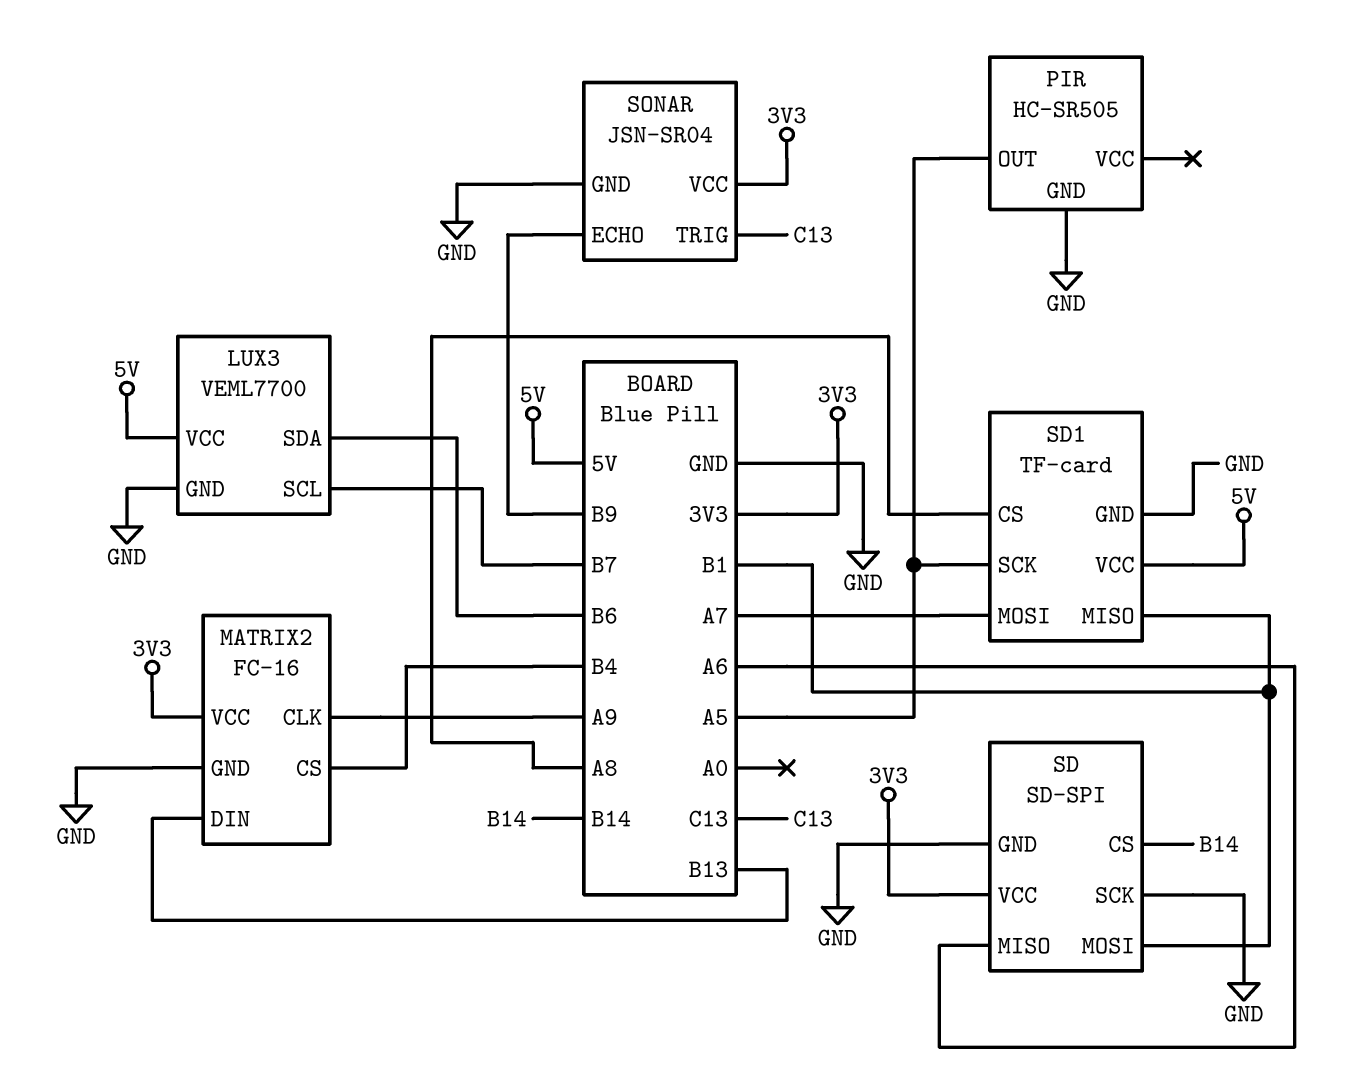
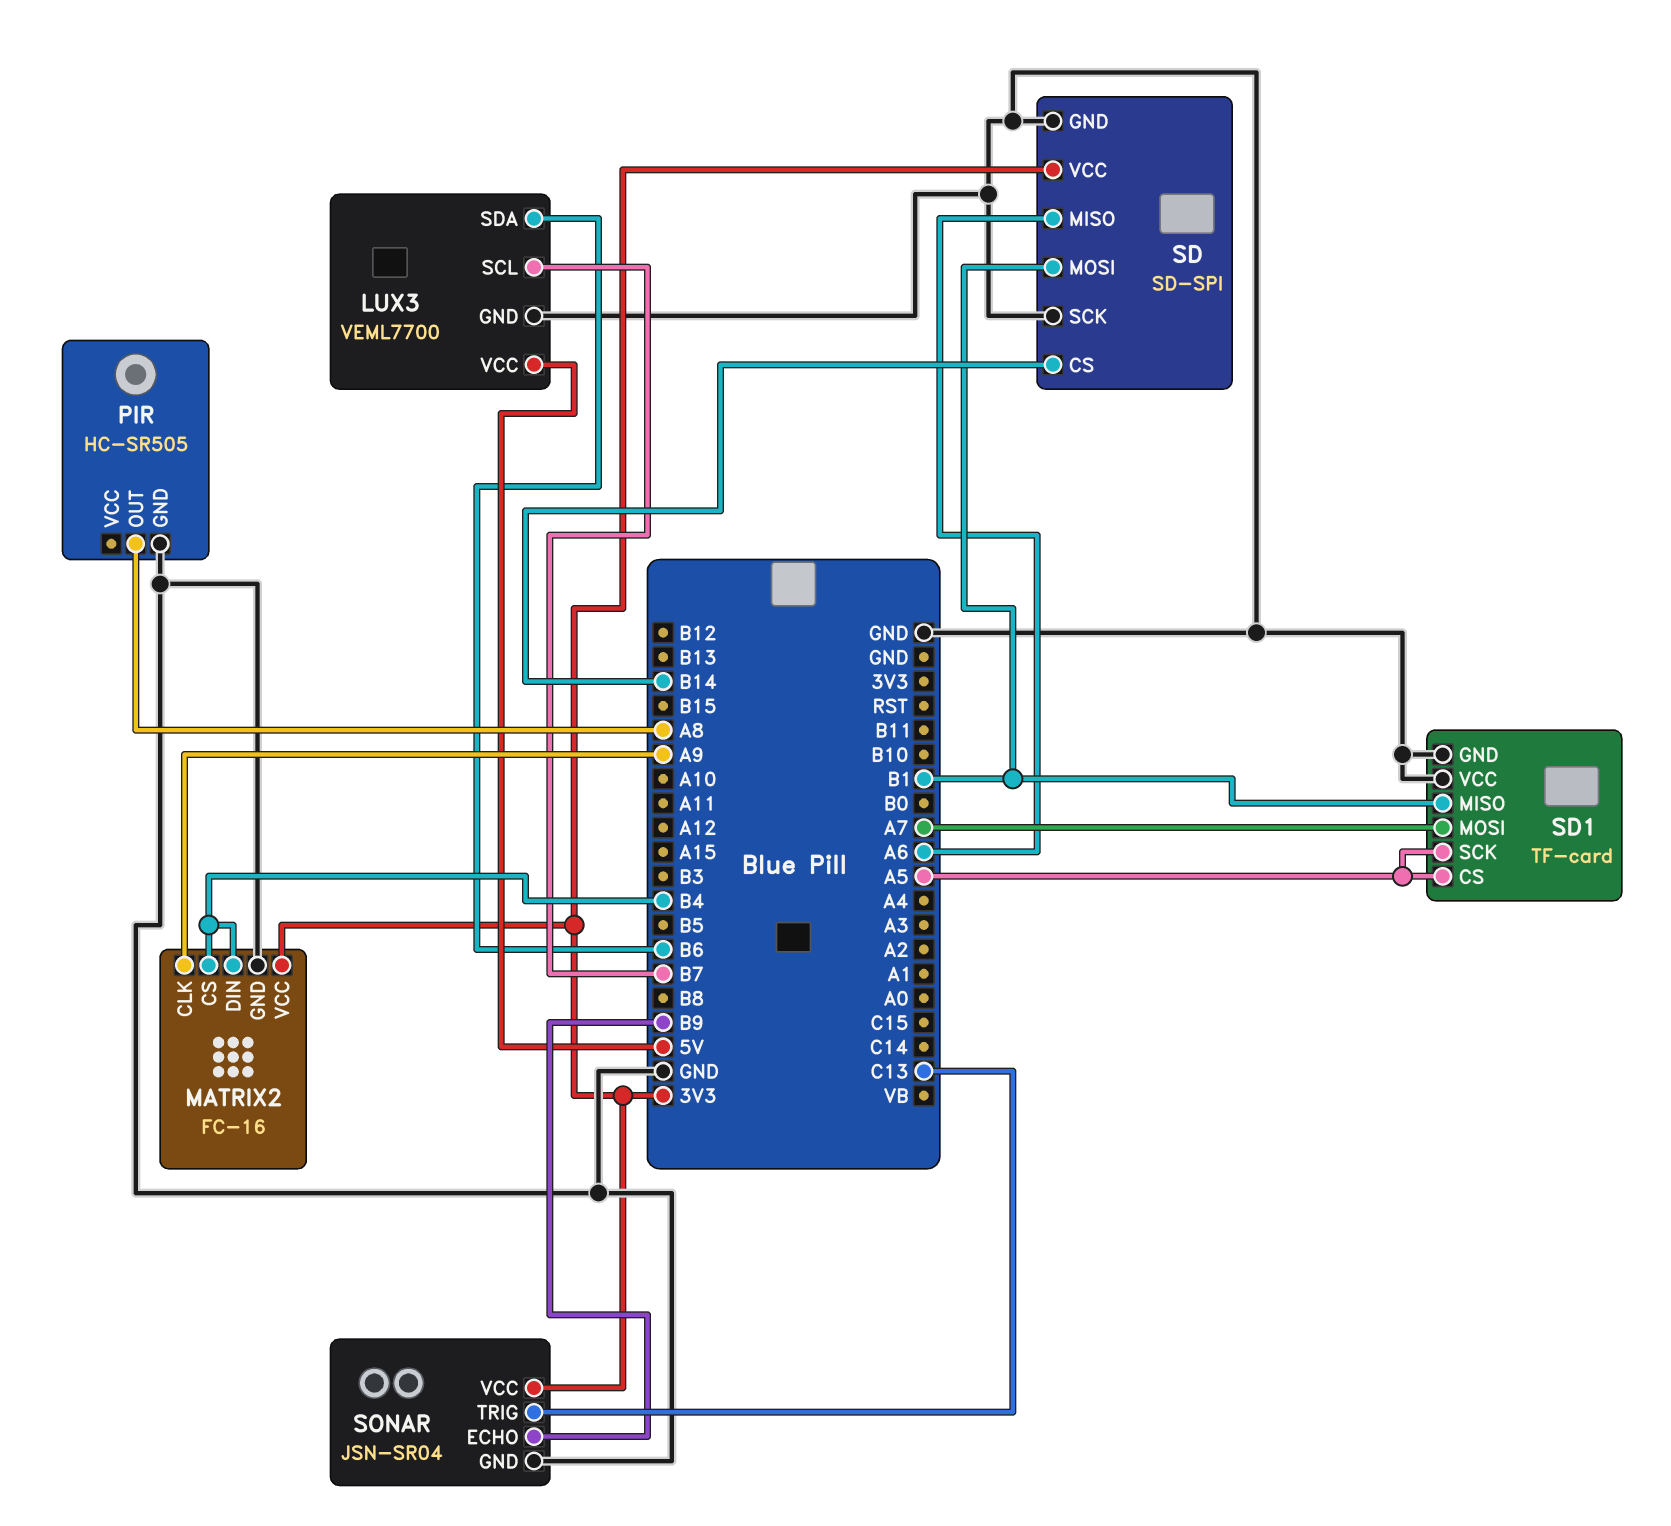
MATRIX2 pin DIN: B13 -> B4
PIR pin OUT: A5 -> A8
SD1 pin CS: A8 -> A5
SD1 pin VCC: 5V -> GND

